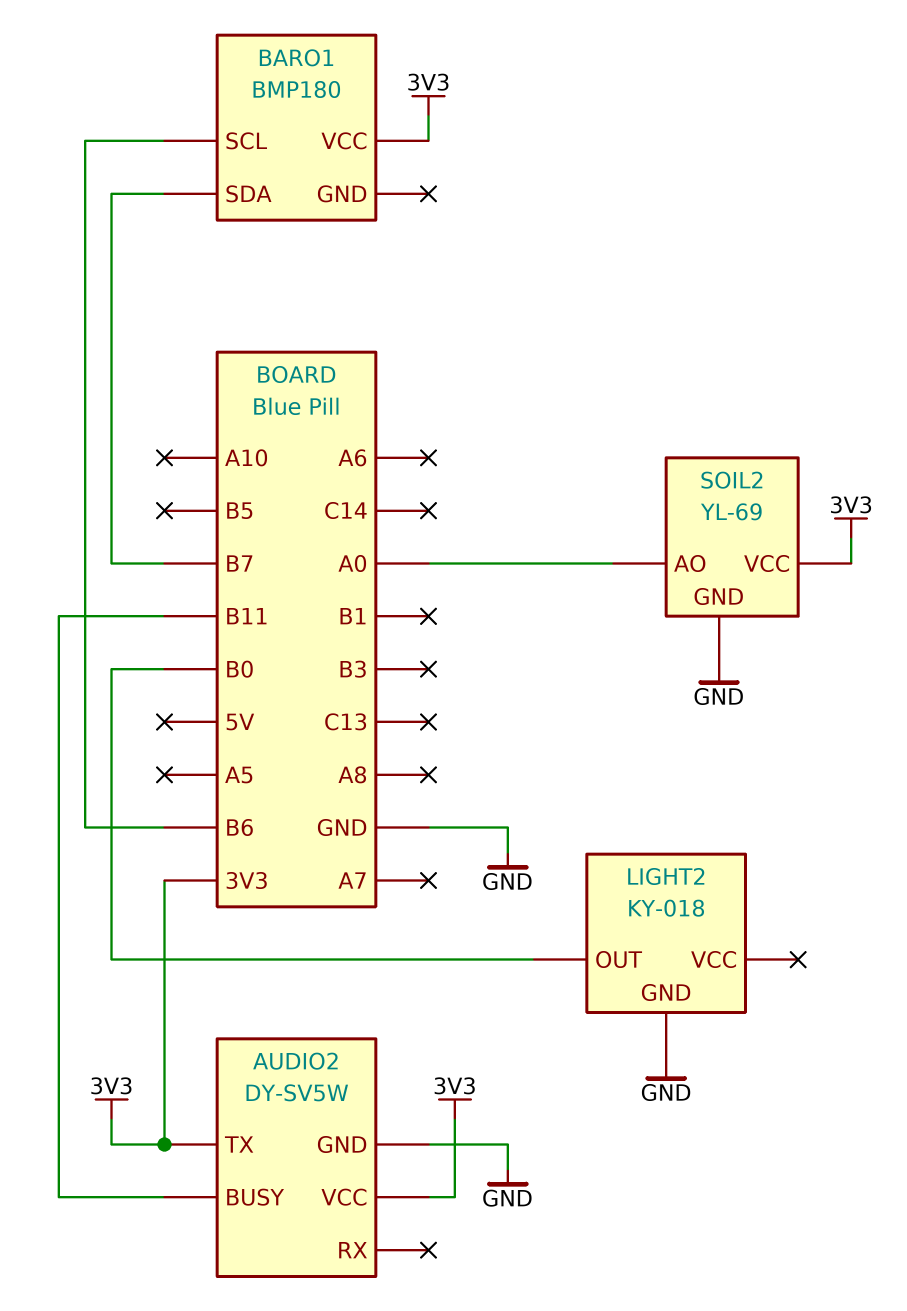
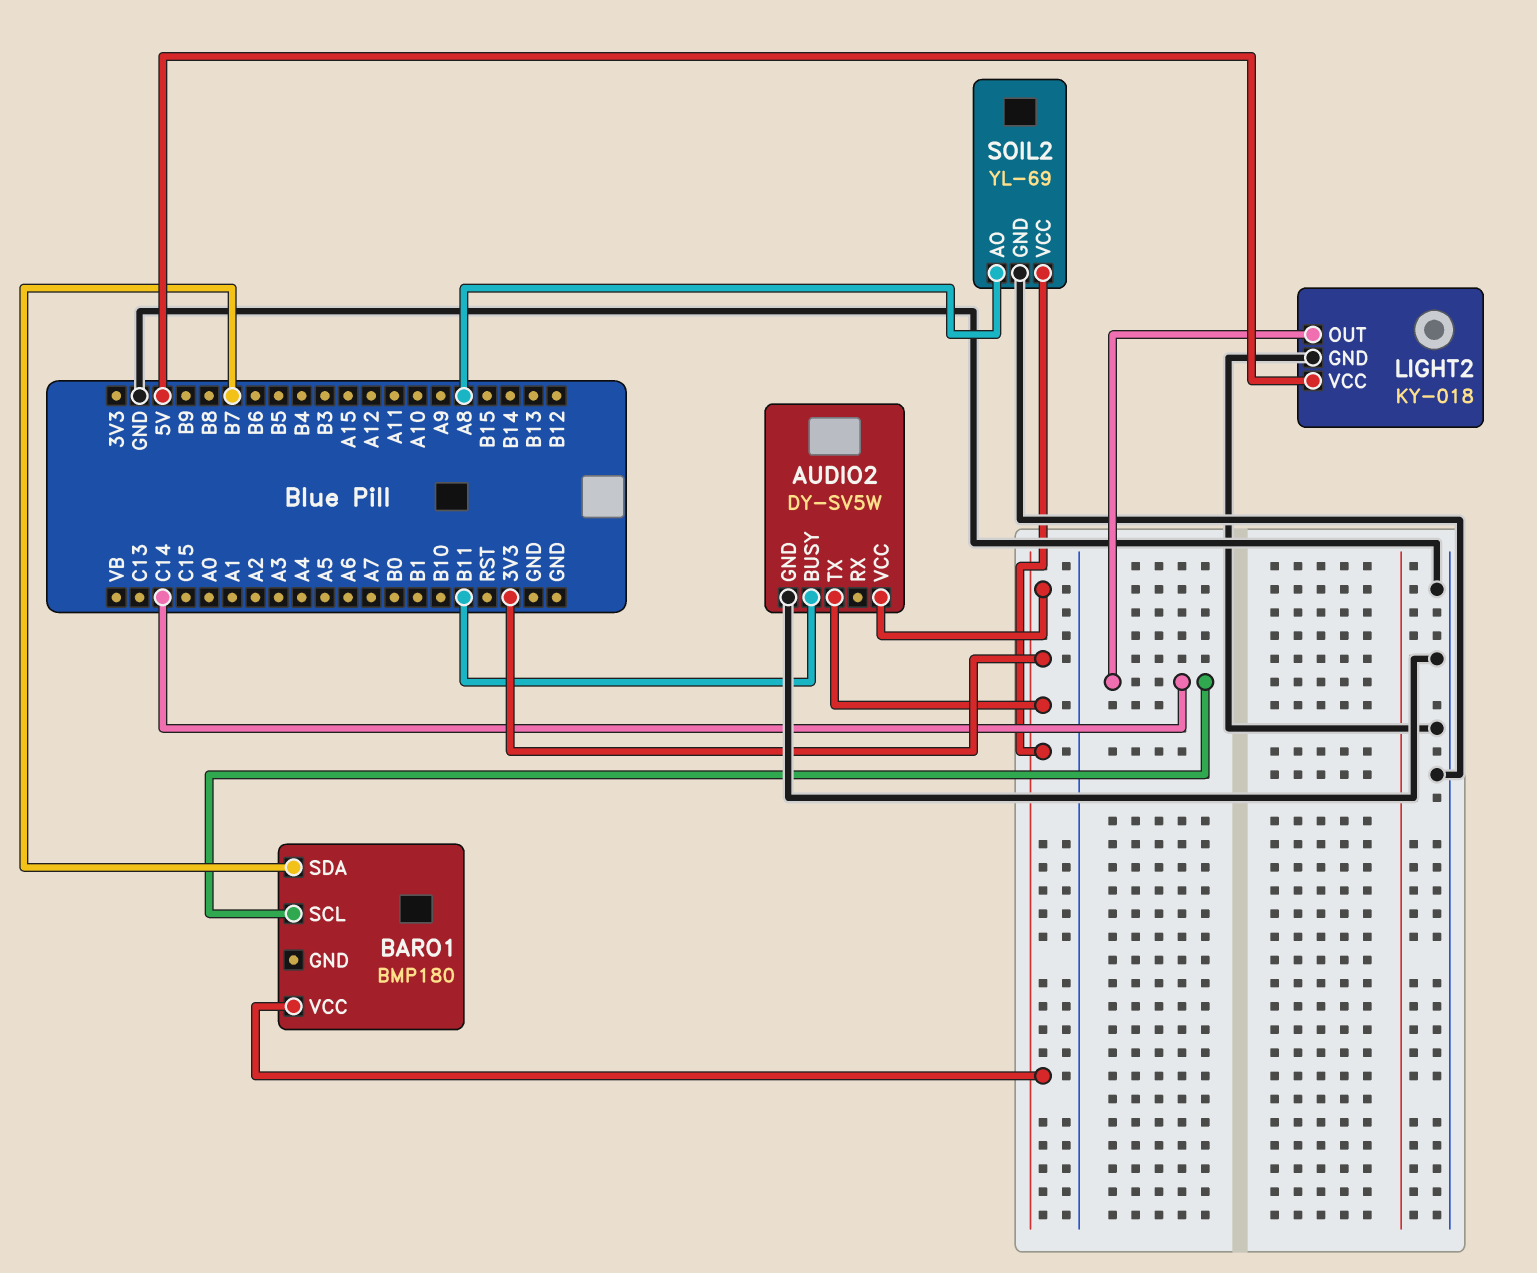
BARO1 pin SCL: B6 -> C14
LIGHT2 pin OUT: B0 -> C14
LIGHT2 pin VCC: none -> 5V
SOIL2 pin AO: A0 -> A8

